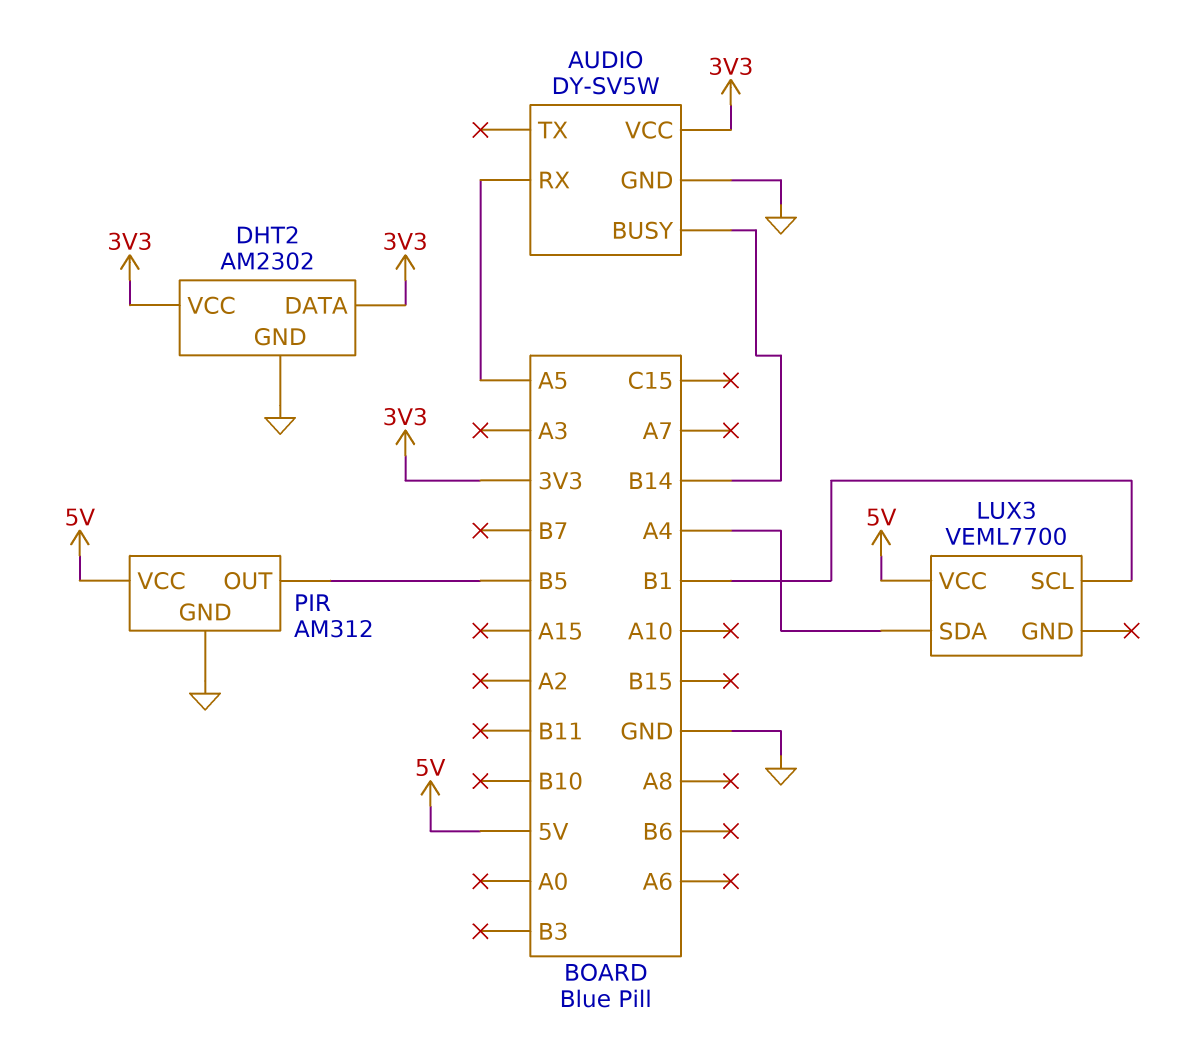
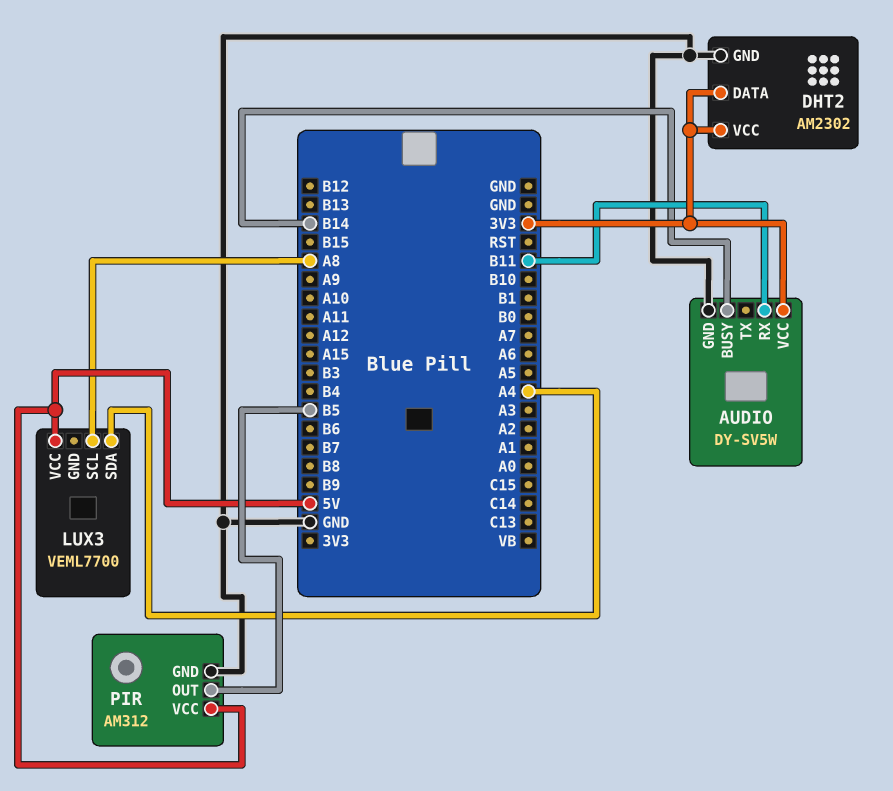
AUDIO pin RX: A5 -> B11
LUX3 pin SCL: B1 -> A8

